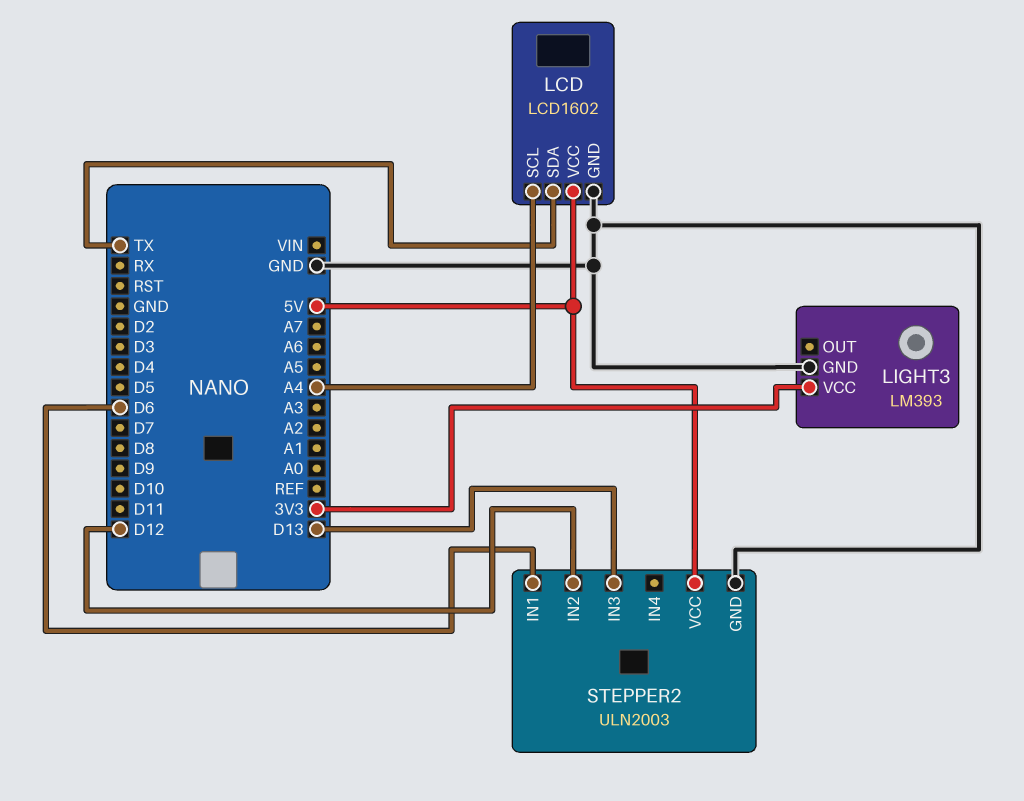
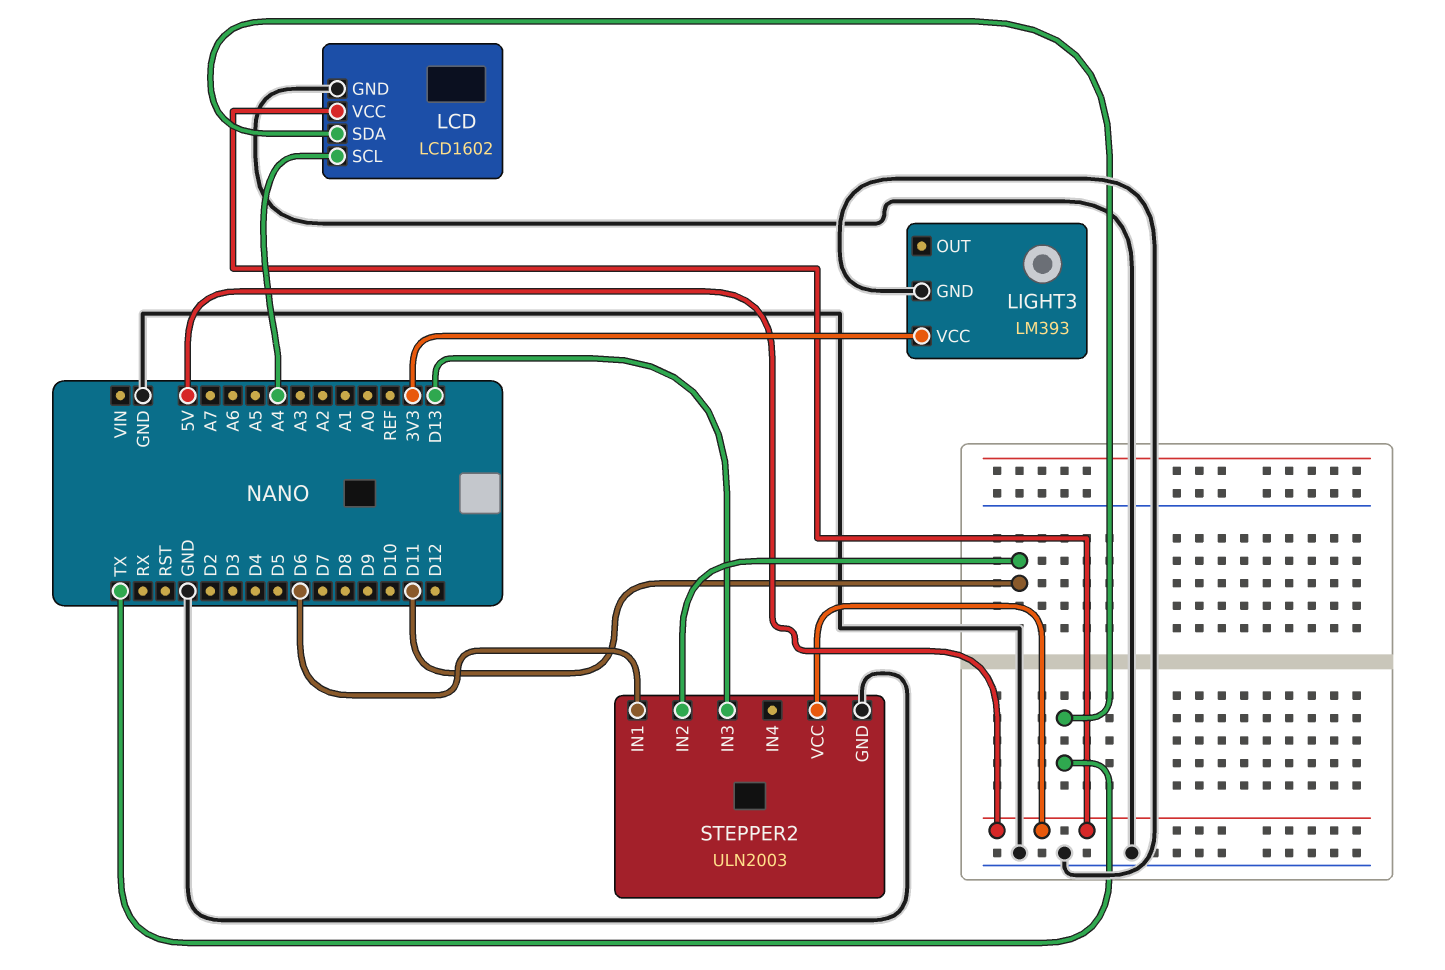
STEPPER2 pin IN2: D12 -> D11

